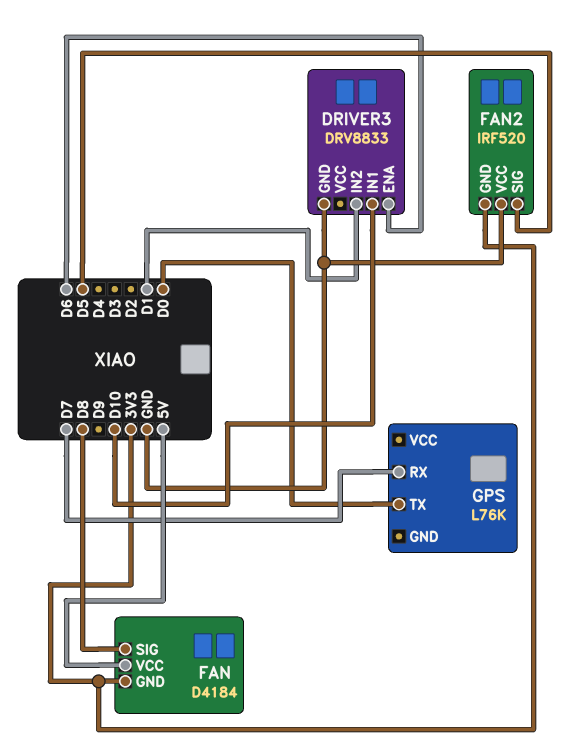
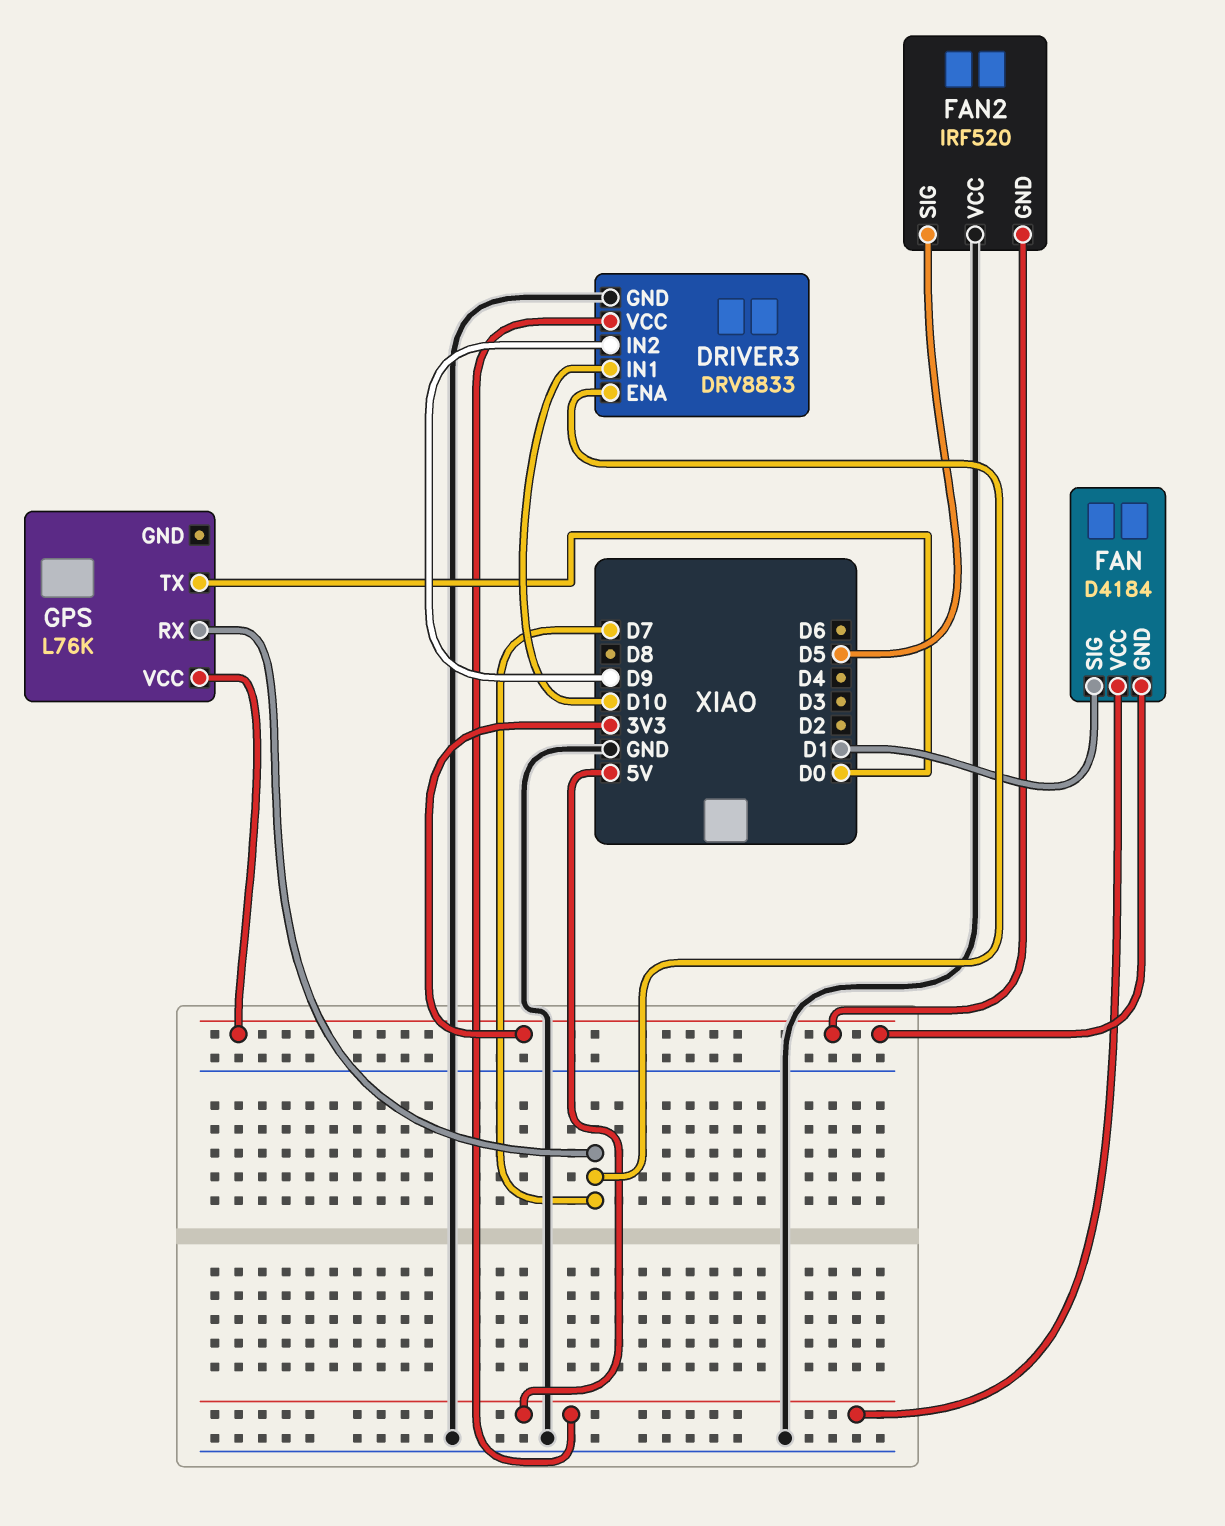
DRIVER3 pin ENA: D6 -> D7
DRIVER3 pin IN2: D1 -> D9
DRIVER3 pin VCC: none -> 5V
FAN pin SIG: D8 -> D1
GPS pin VCC: none -> 3V3

